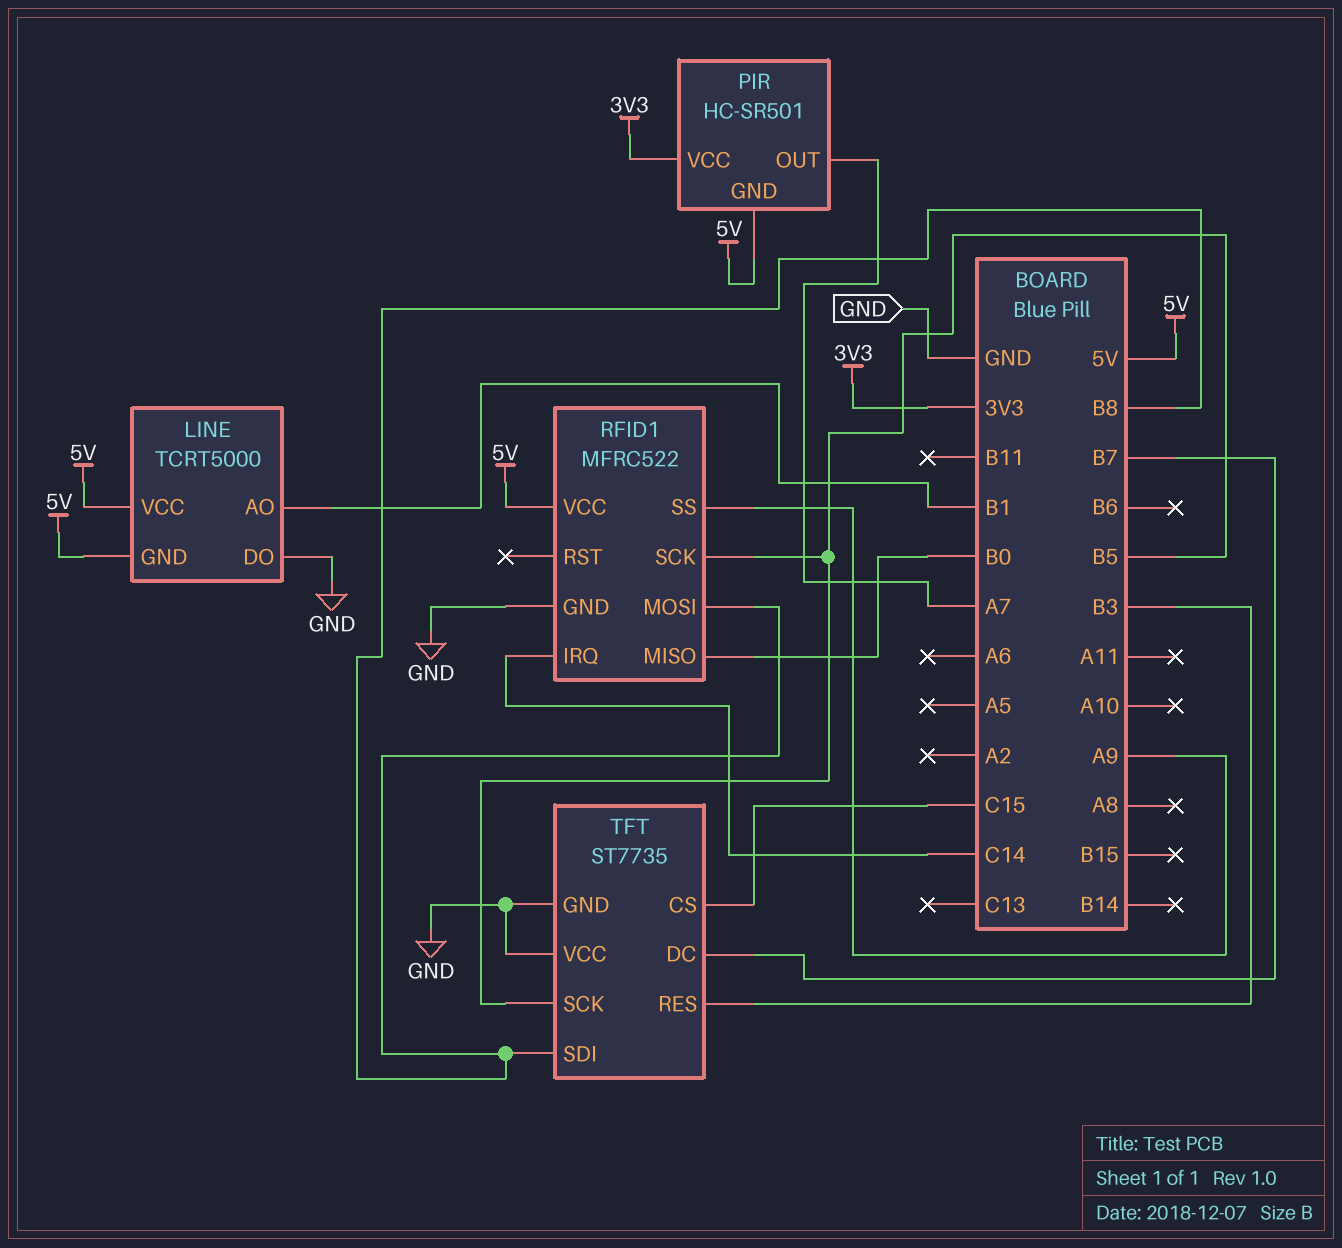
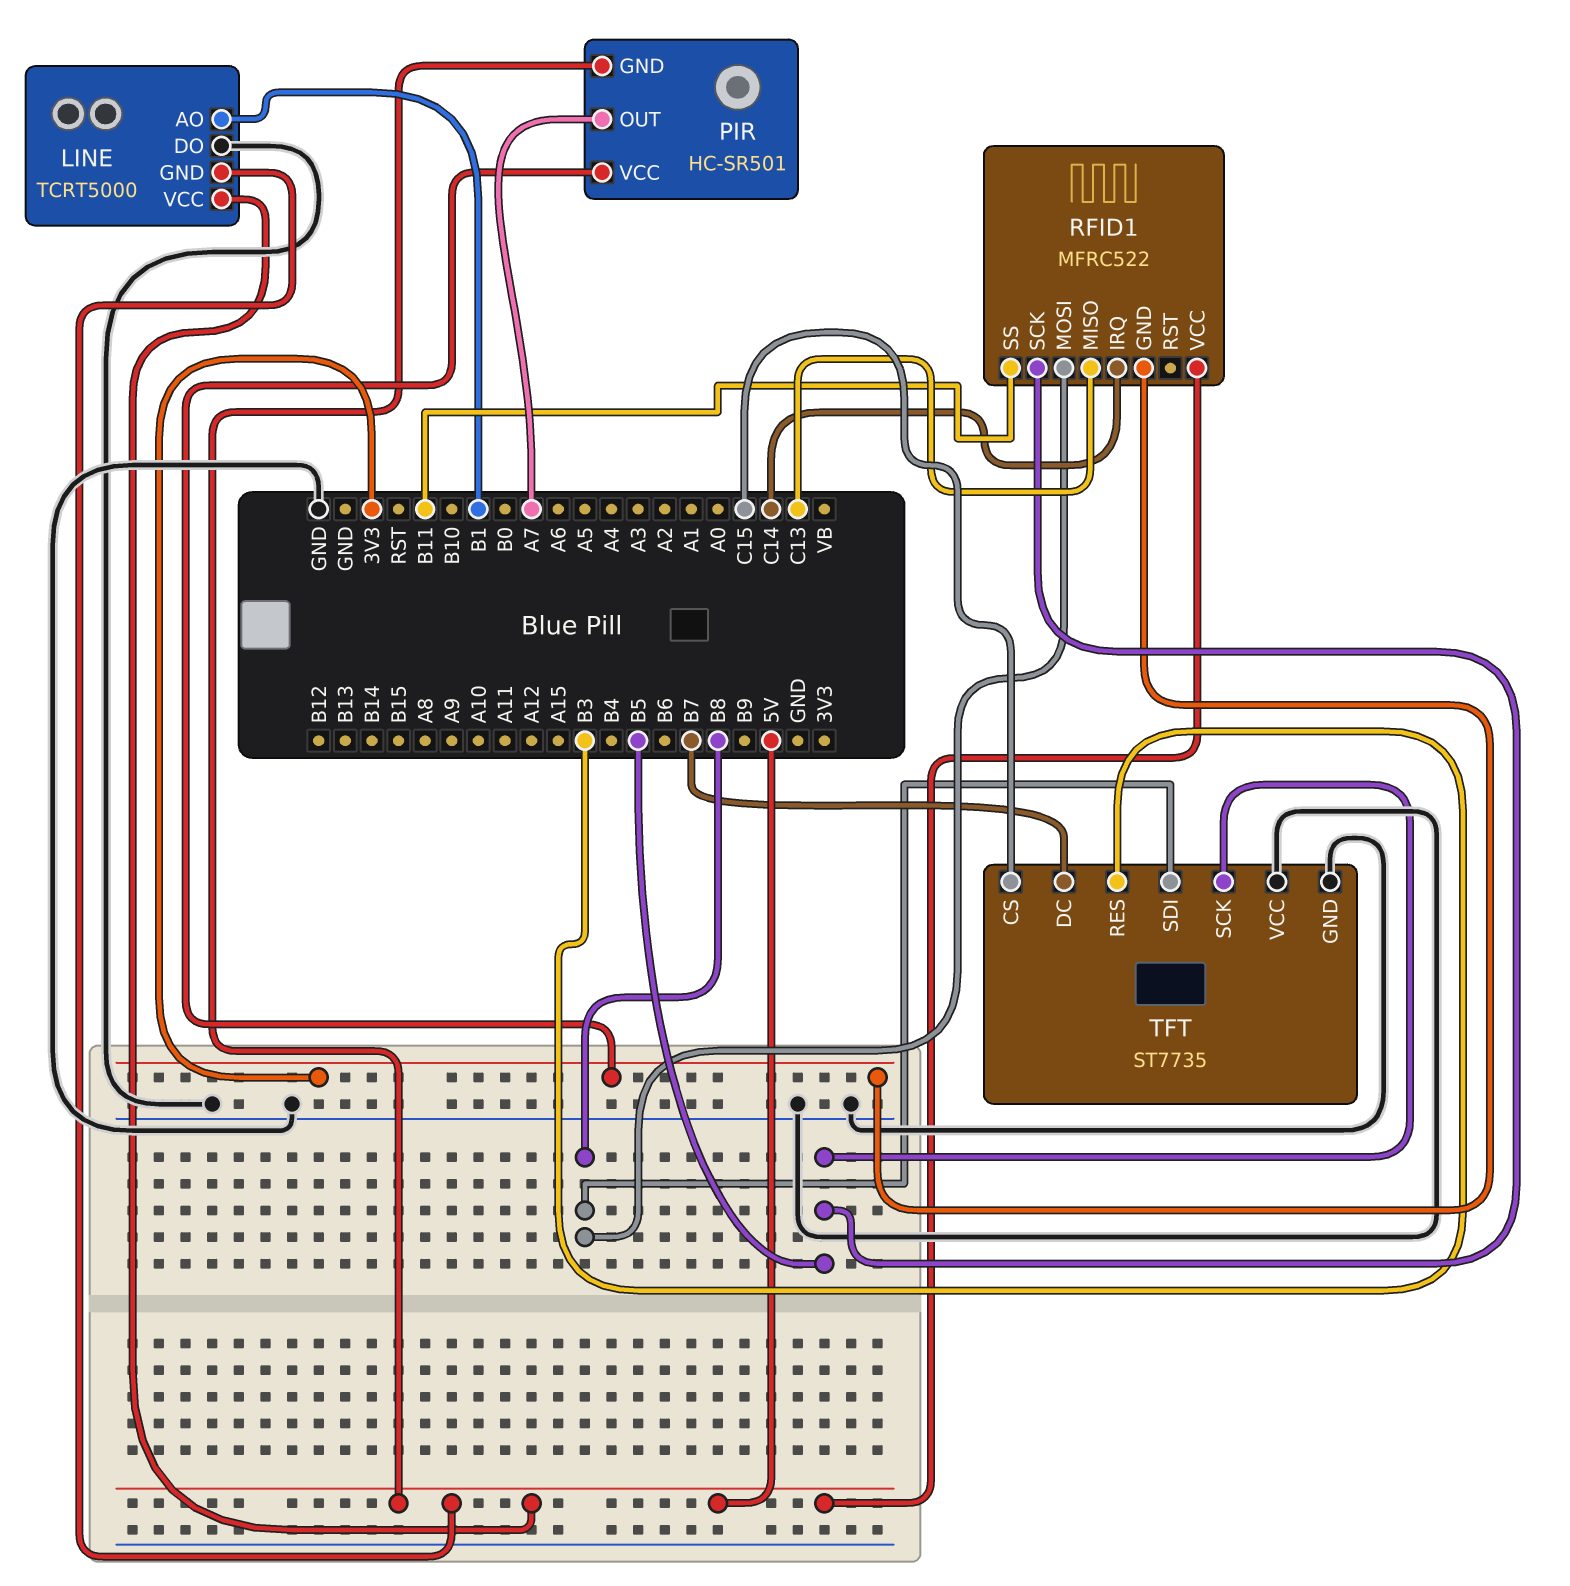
RFID1 pin GND: GND -> 3V3
RFID1 pin MISO: B0 -> C13
RFID1 pin SS: A9 -> B11

